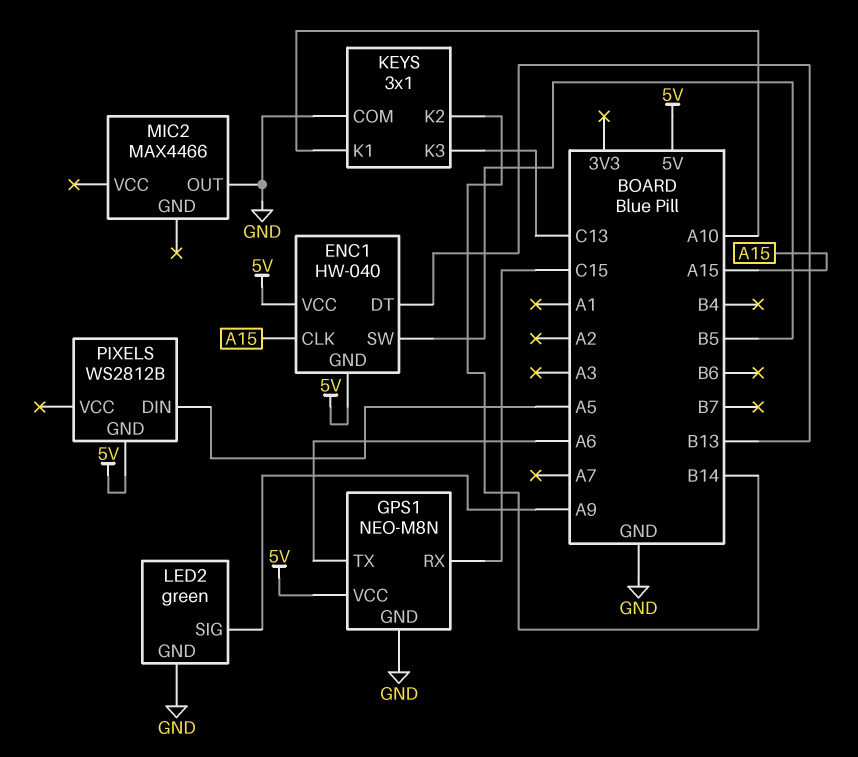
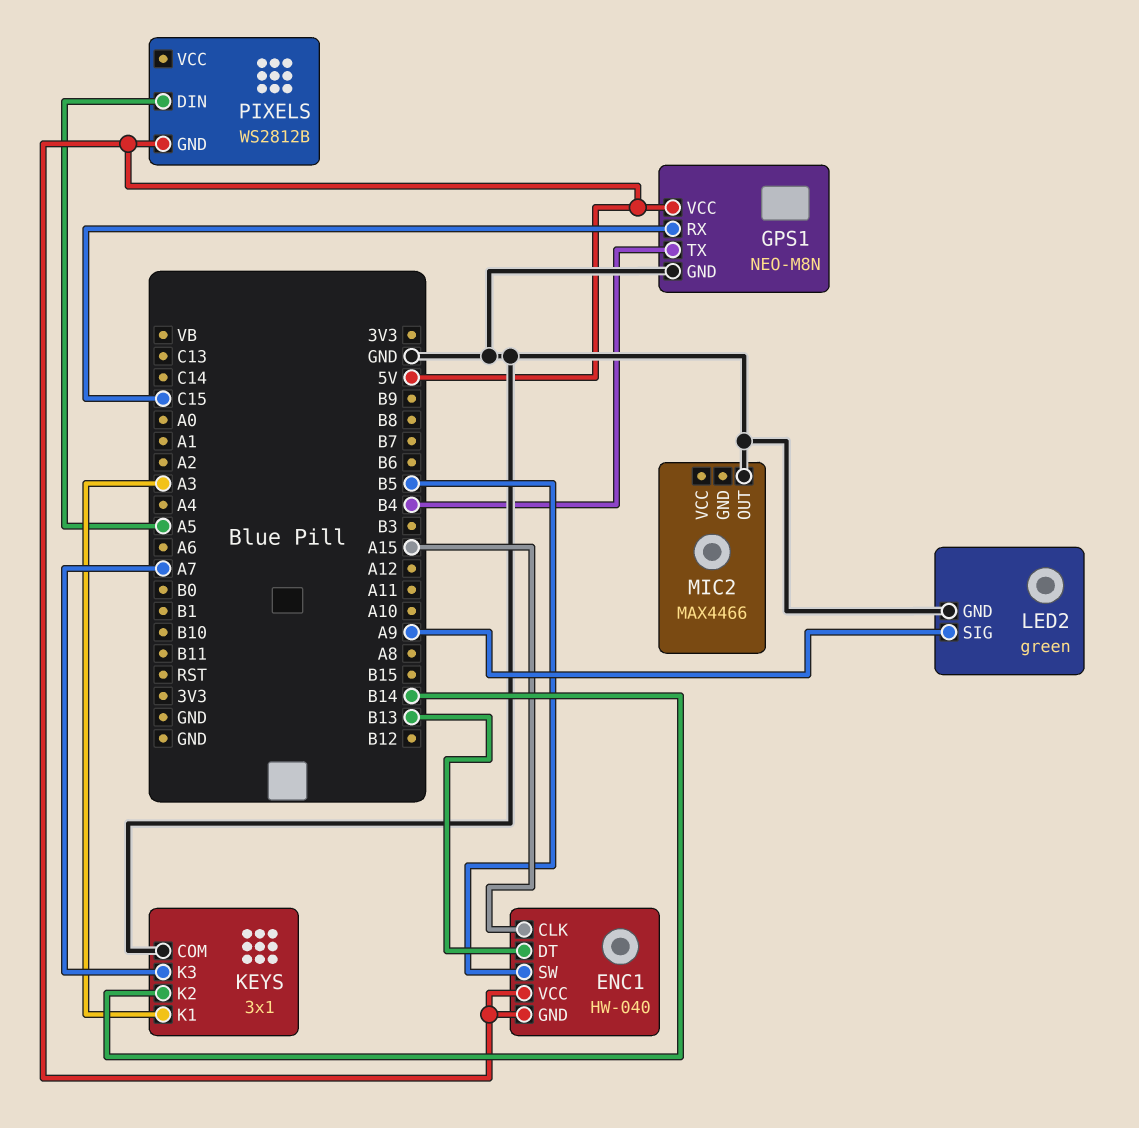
GPS1 pin TX: A6 -> B4
KEYS pin K1: A10 -> A3
KEYS pin K3: C13 -> A7

